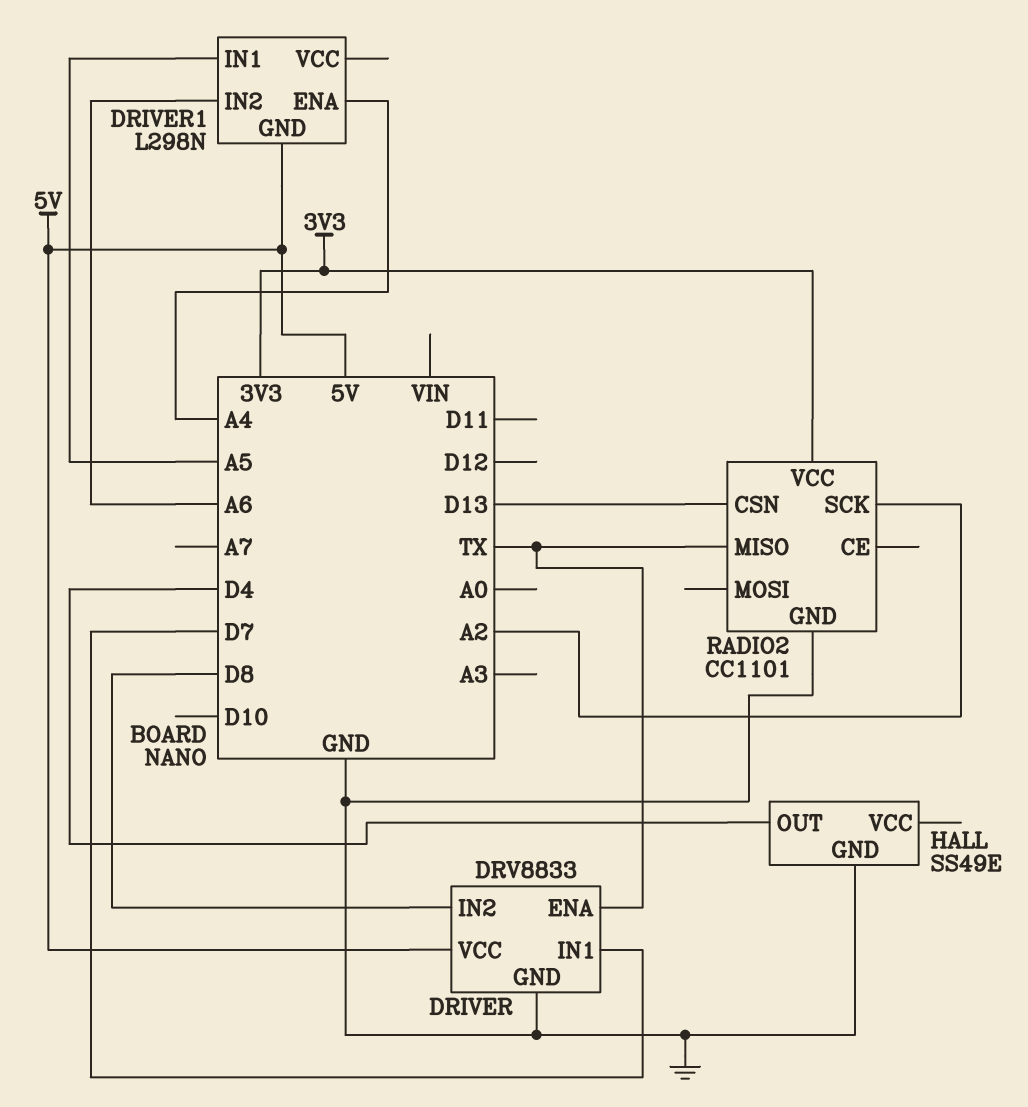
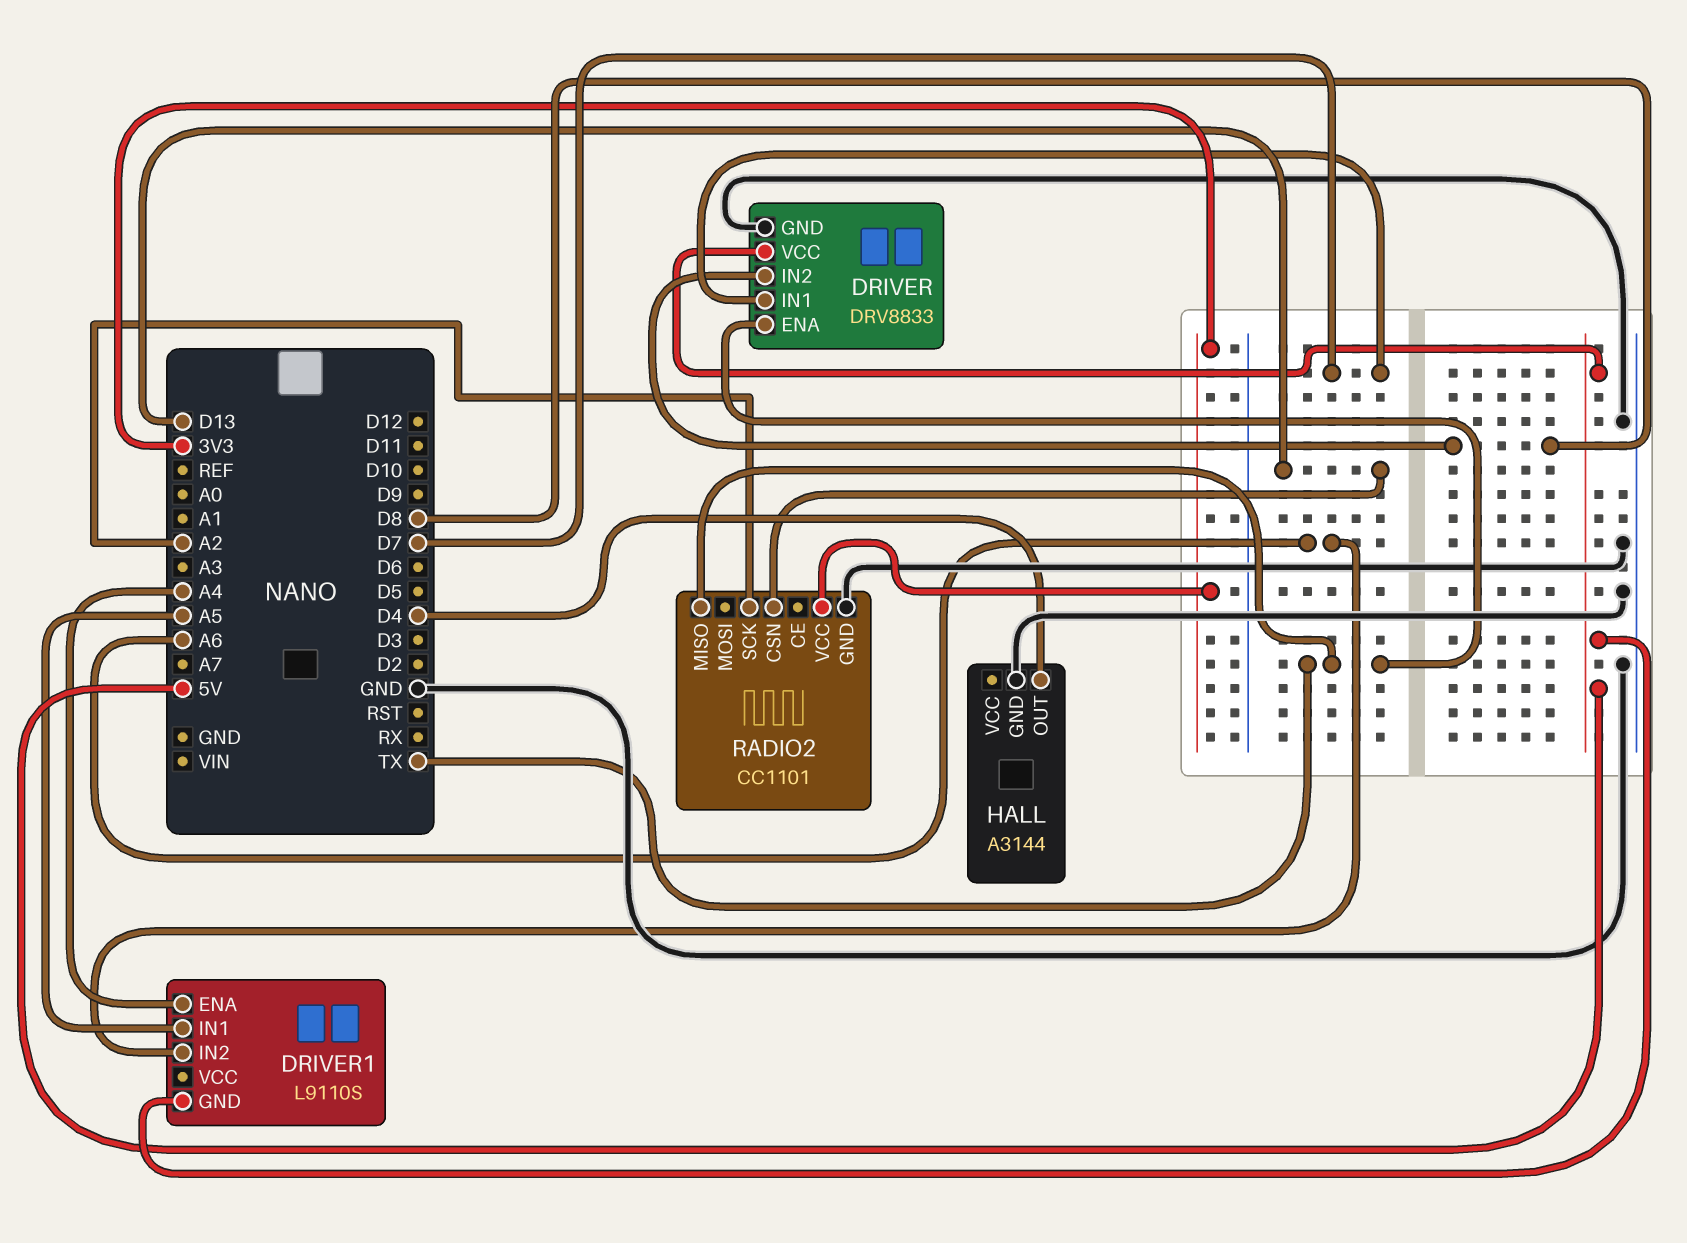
DRIVER1: L298N -> L9110S
HALL: SS49E -> A3144

